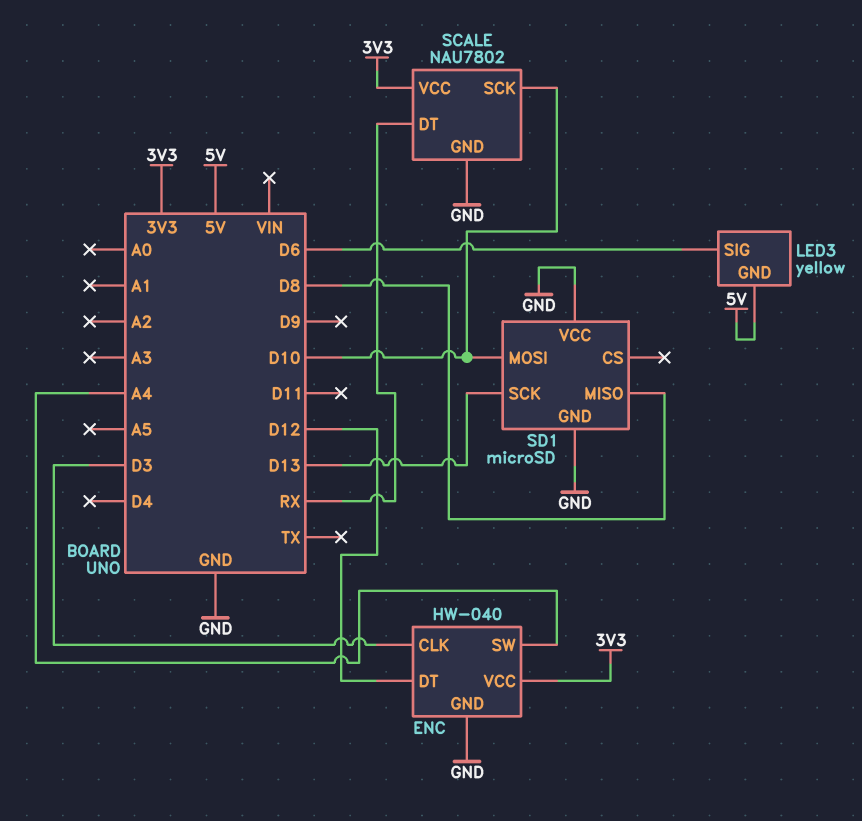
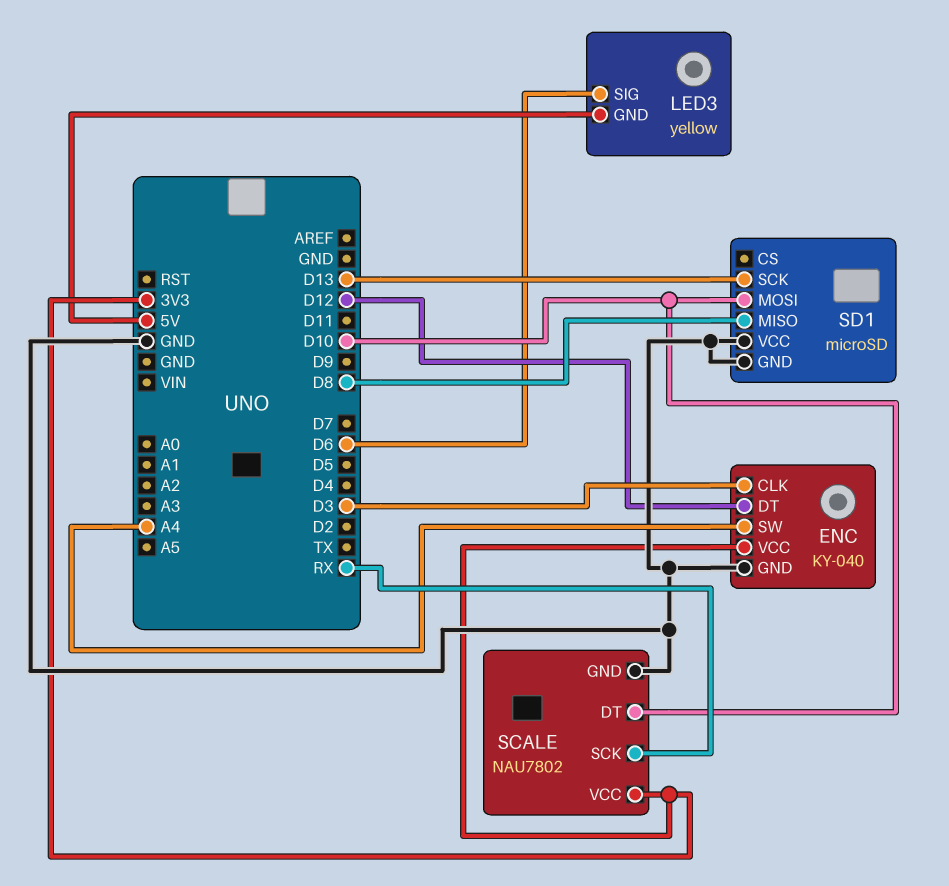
ENC: HW-040 -> KY-040
SCALE pin DT: RX -> D10
SCALE pin SCK: D10 -> RX

